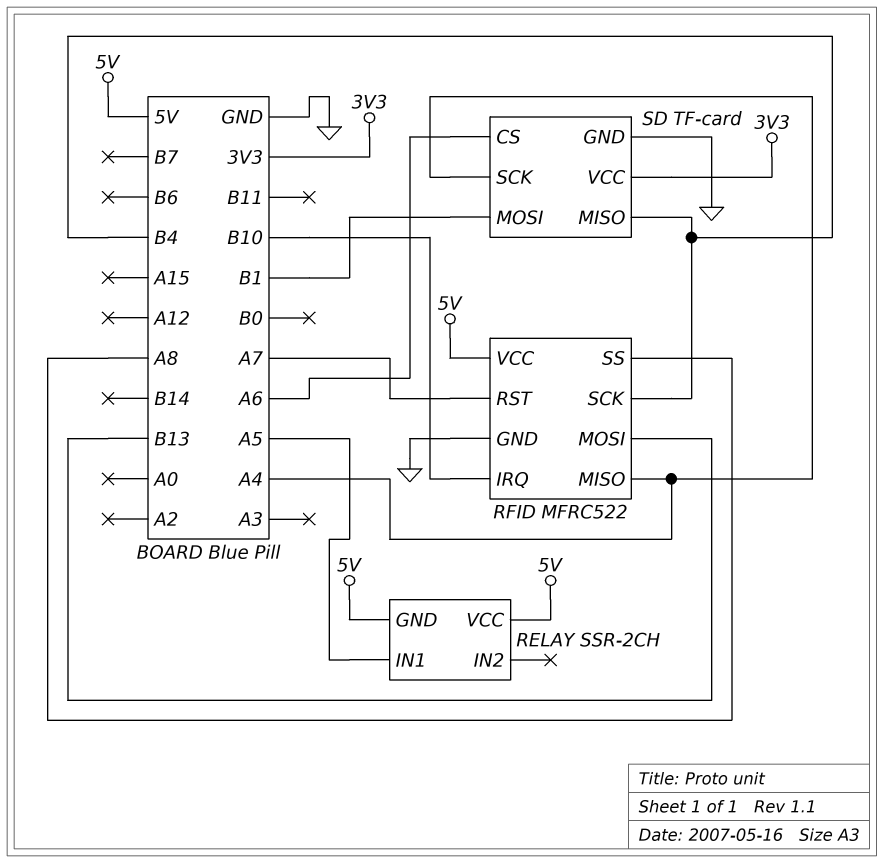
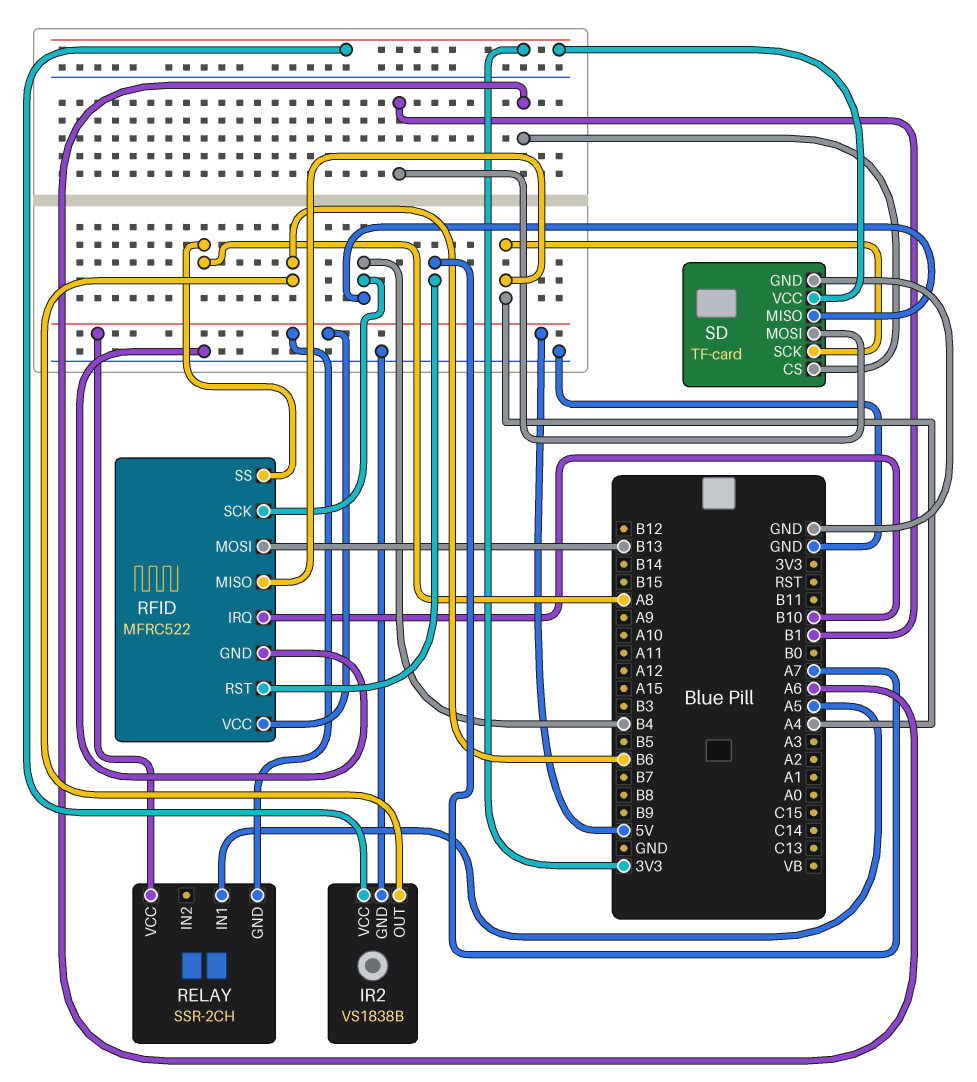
IR2: none -> VS1838B
IR2 pin GND: none -> GND
IR2 pin OUT: none -> B6
IR2 pin VCC: none -> 3V3

